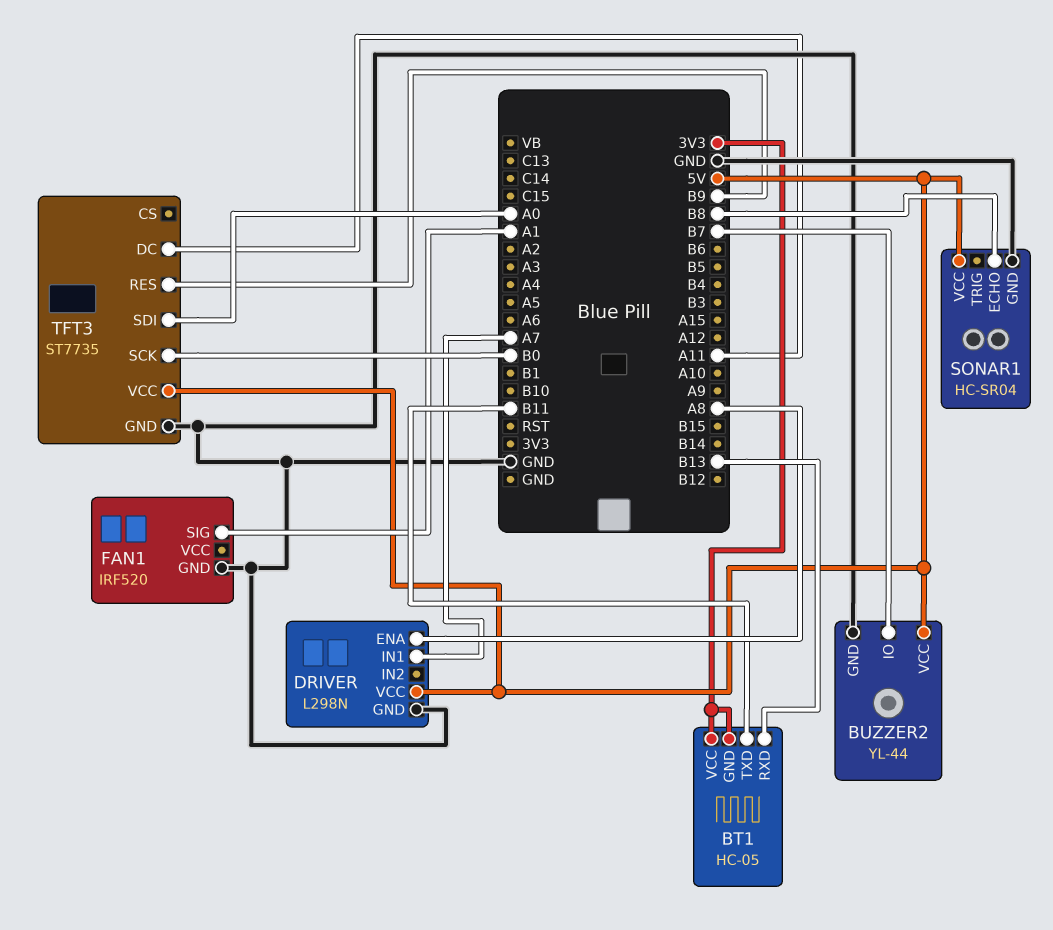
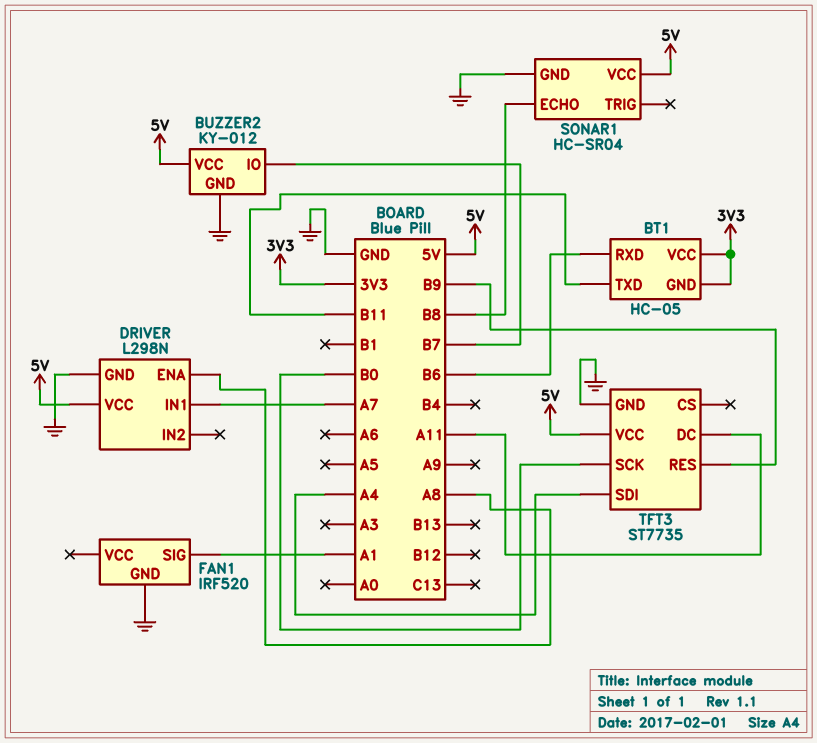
BT1 pin RXD: B13 -> B6
BUZZER2: YL-44 -> KY-012
TFT3 pin SDI: A0 -> A4

